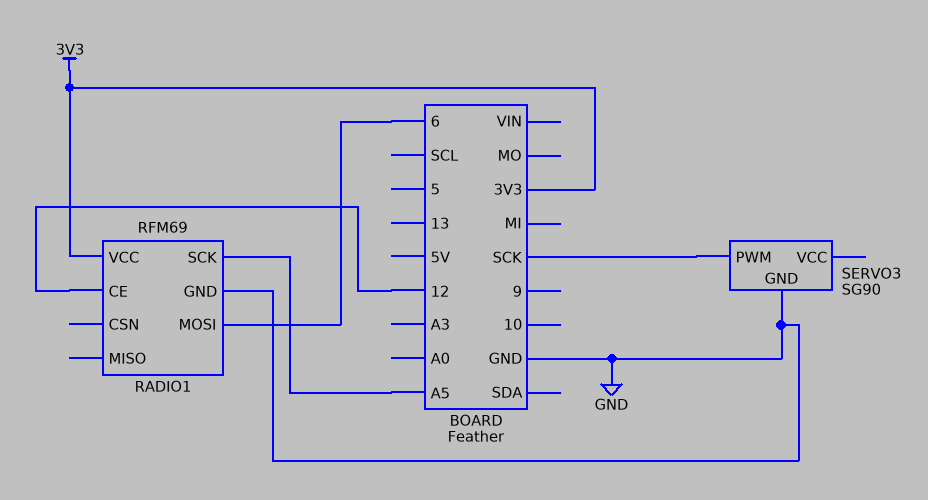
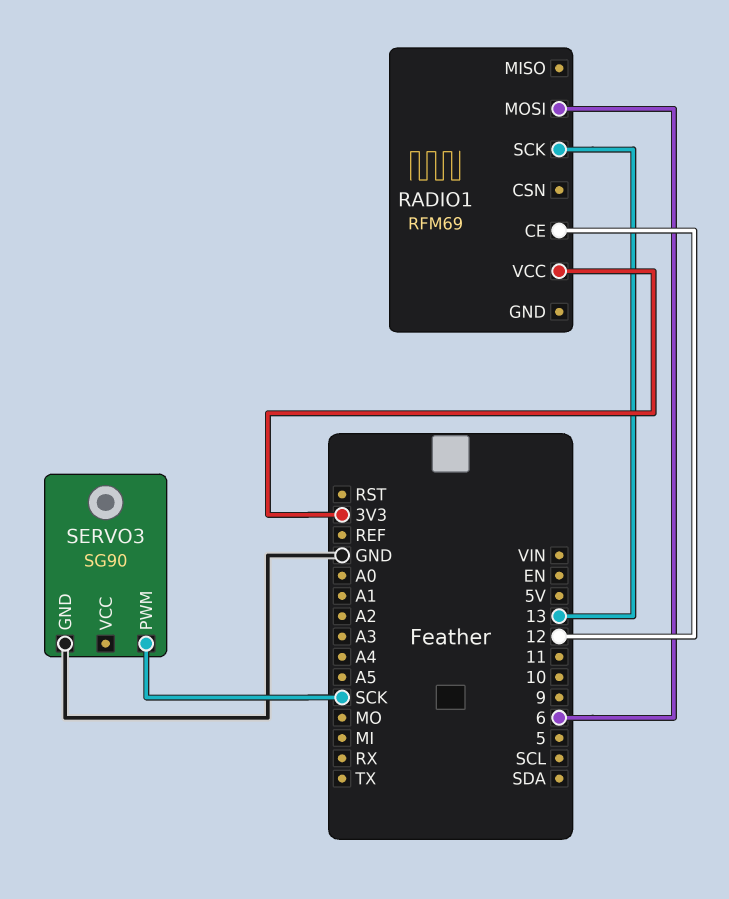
RADIO1 pin GND: GND -> none
RADIO1 pin SCK: A5 -> 13

